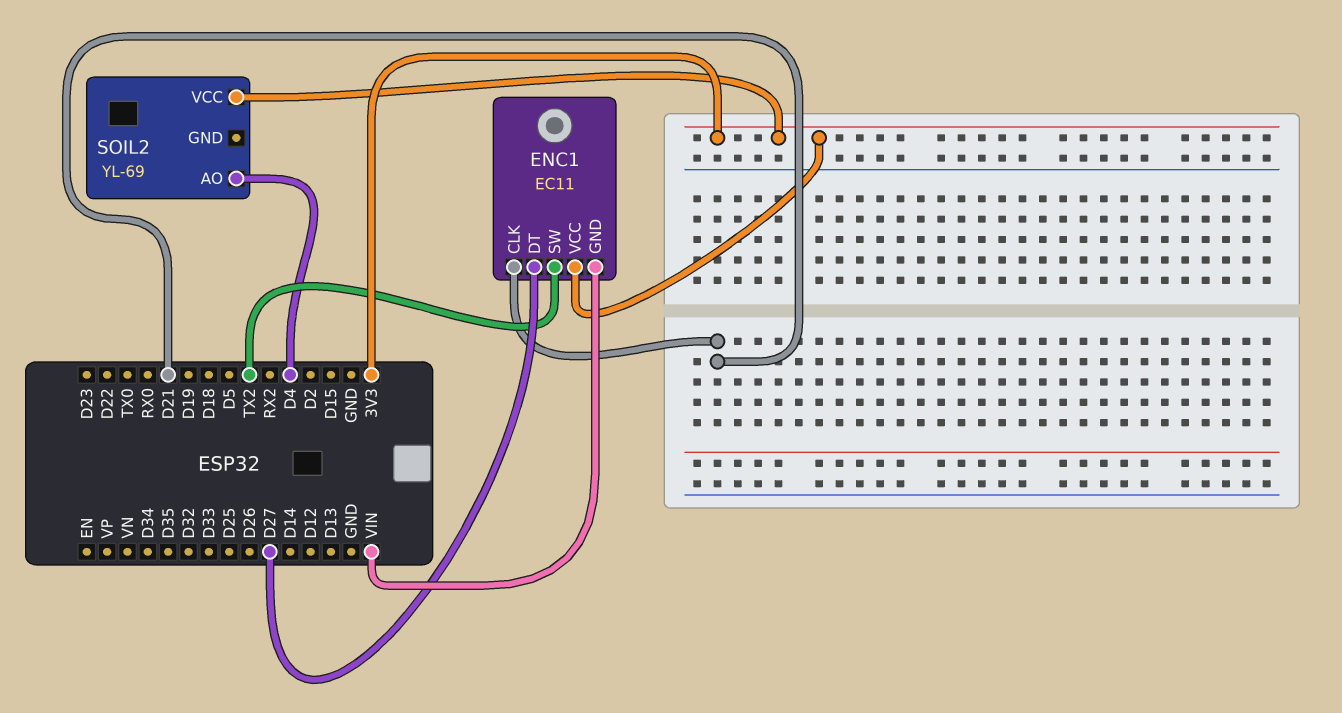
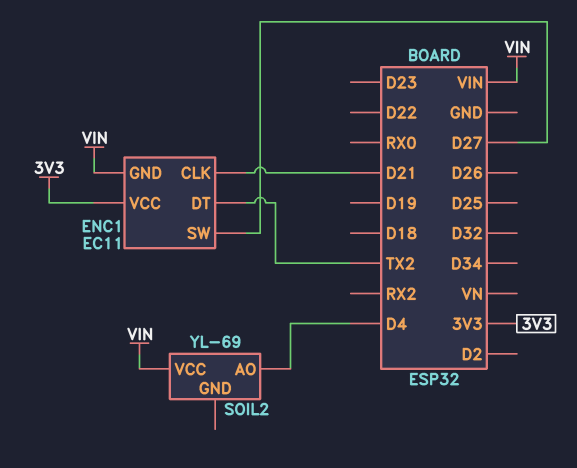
ENC1 pin DT: D27 -> TX2
ENC1 pin SW: TX2 -> D27
SOIL2 pin VCC: 3V3 -> VIN

